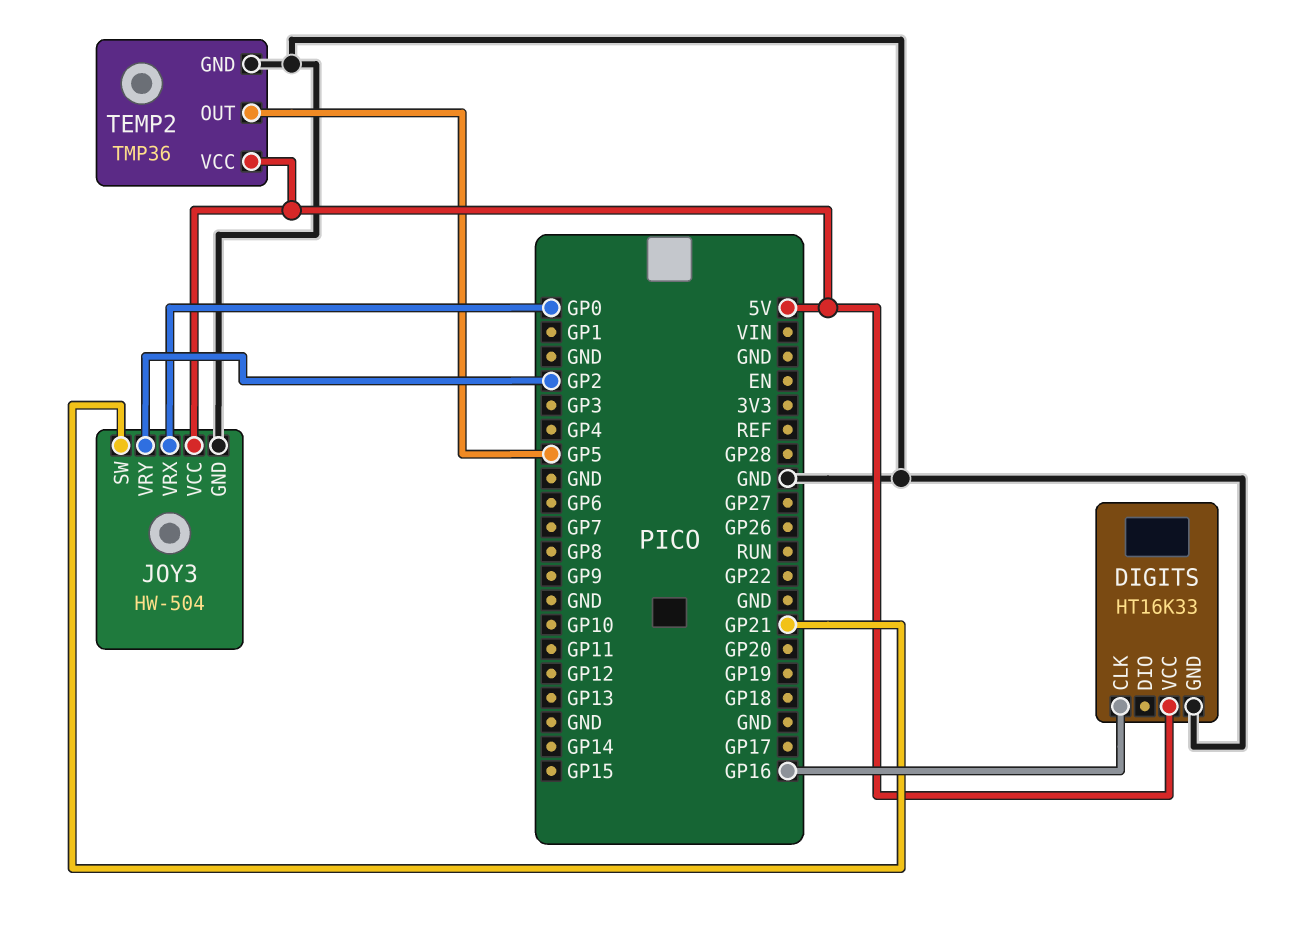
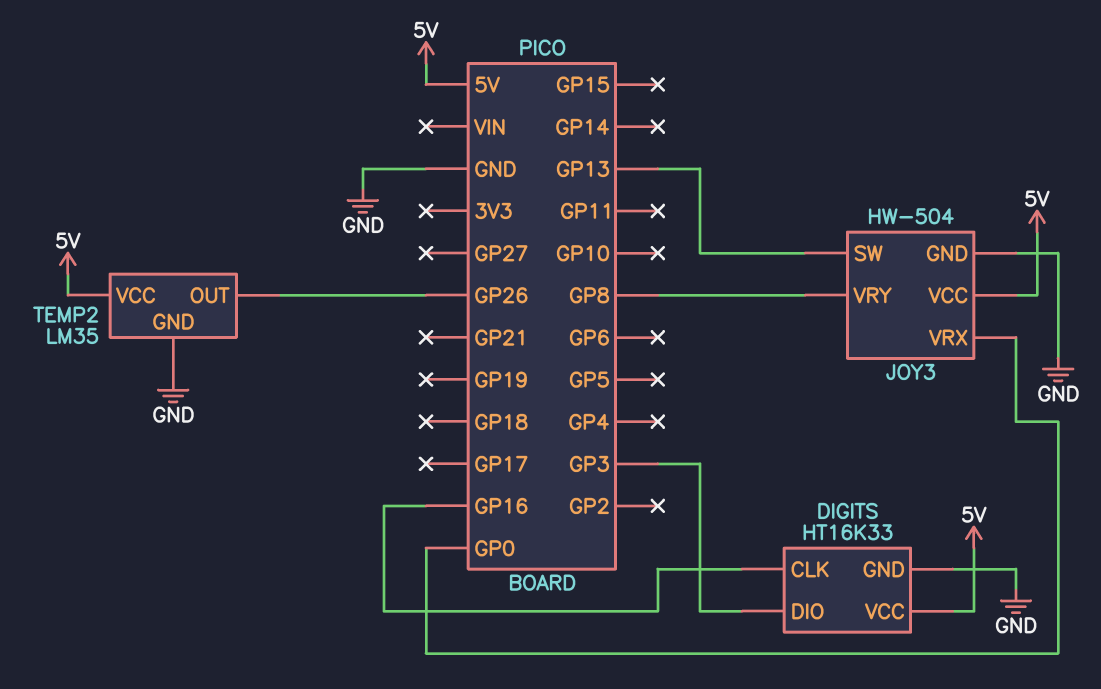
DIGITS pin DIO: none -> GP3
JOY3 pin SW: GP21 -> GP13
JOY3 pin VRY: GP2 -> GP8
TEMP2: TMP36 -> LM35
TEMP2 pin OUT: GP5 -> GP26

